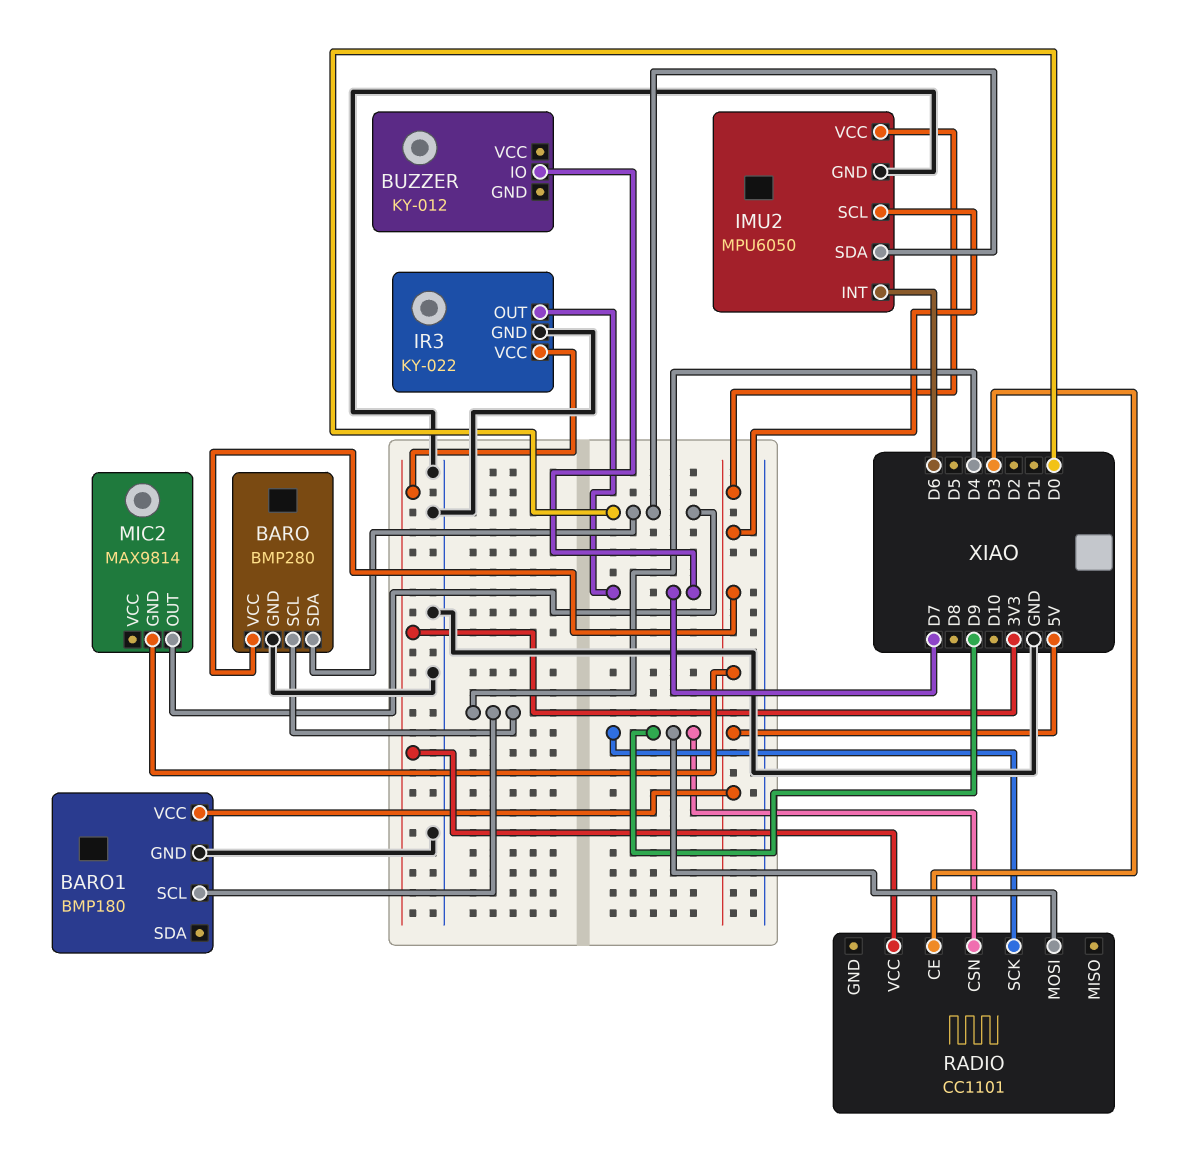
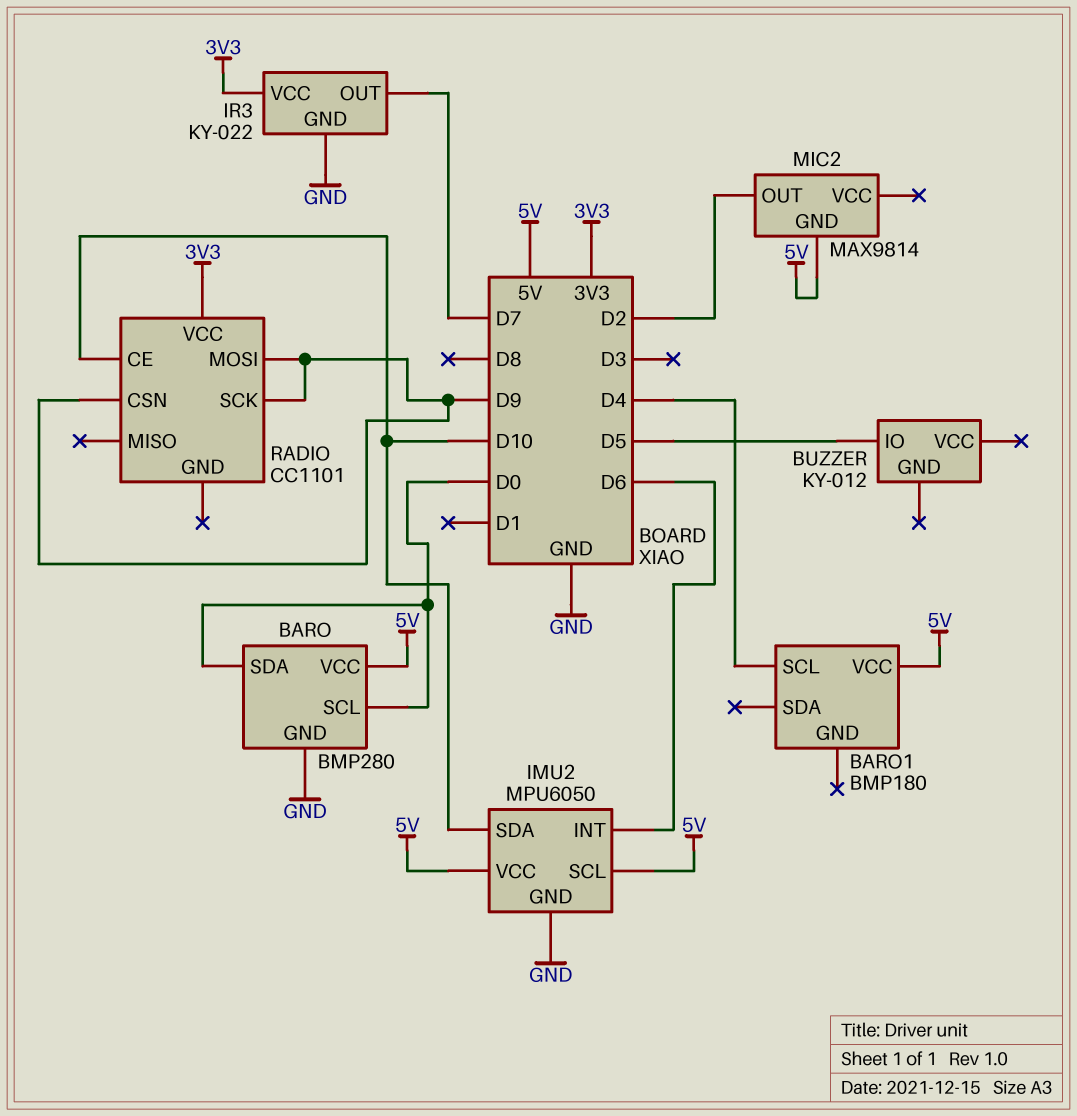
BARO pin SCL: D4 -> D0
BARO1 pin GND: GND -> none
BUZZER pin IO: D7 -> D5
IMU2 pin SDA: D0 -> D10
MIC2 pin OUT: D0 -> D2
RADIO pin CE: D3 -> D10

